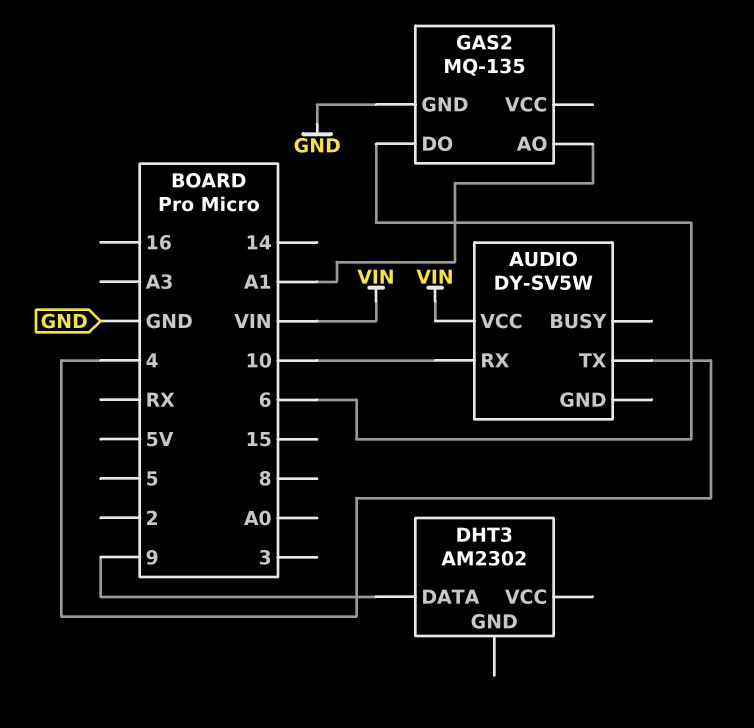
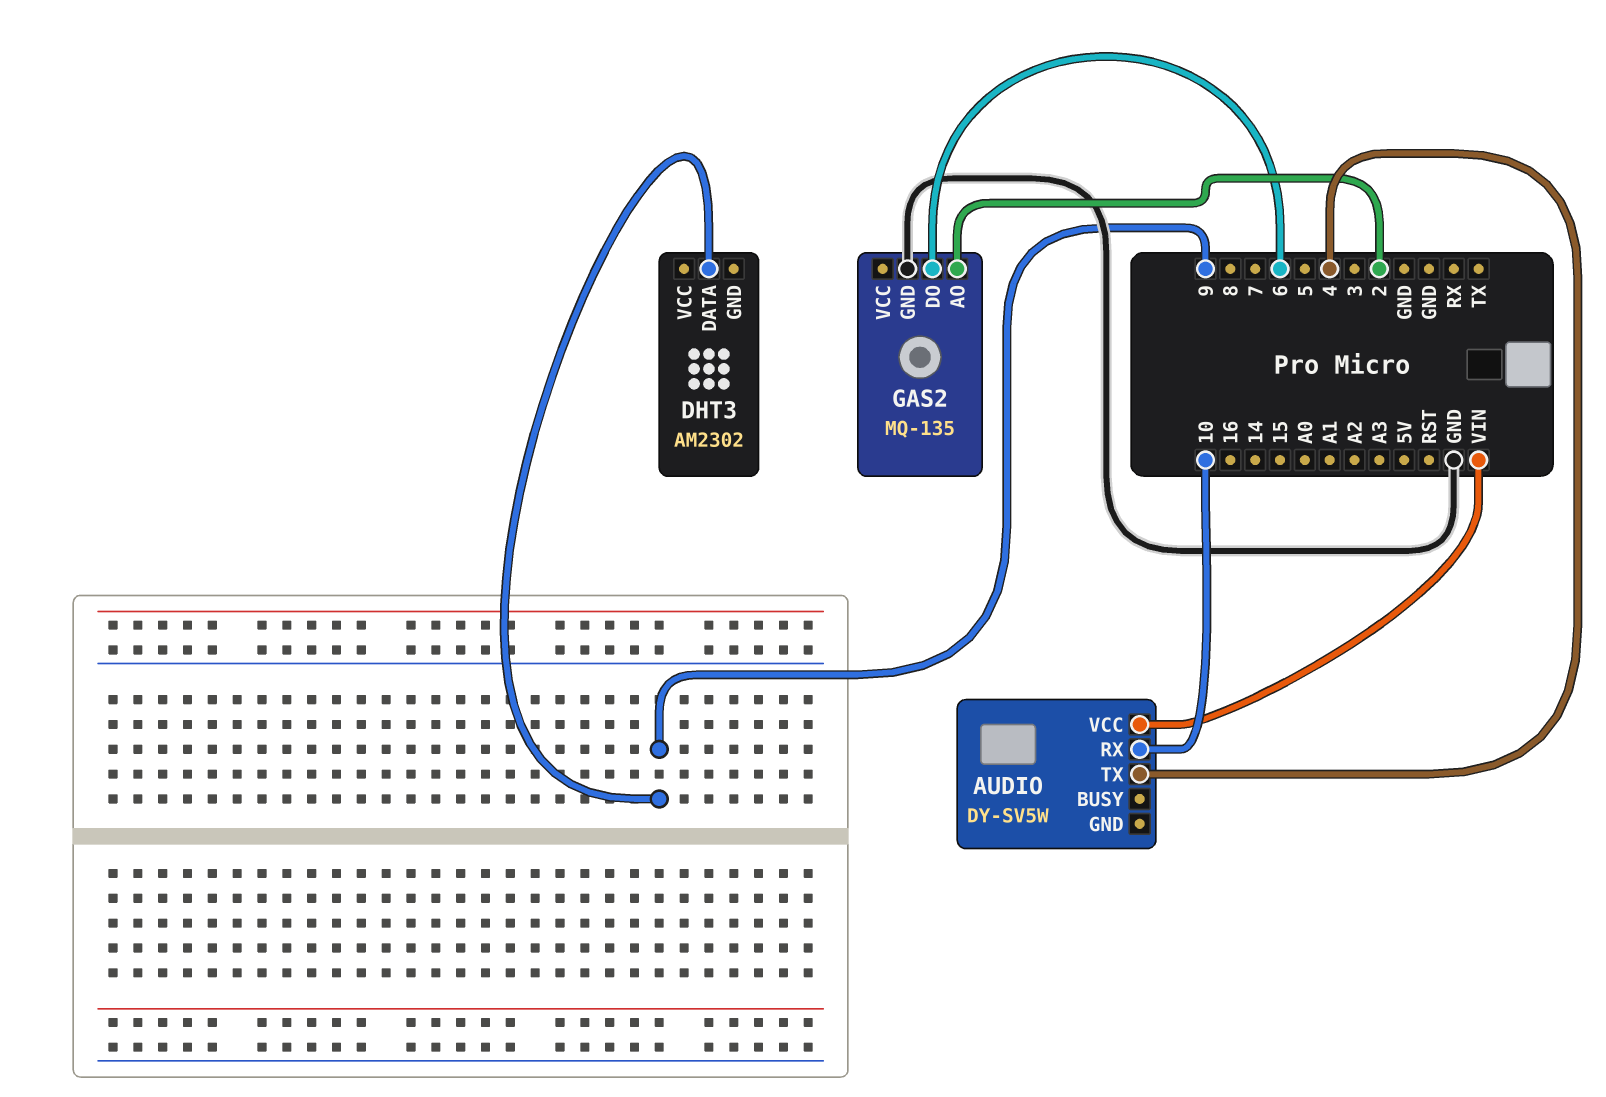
GAS2 pin AO: A1 -> 2

